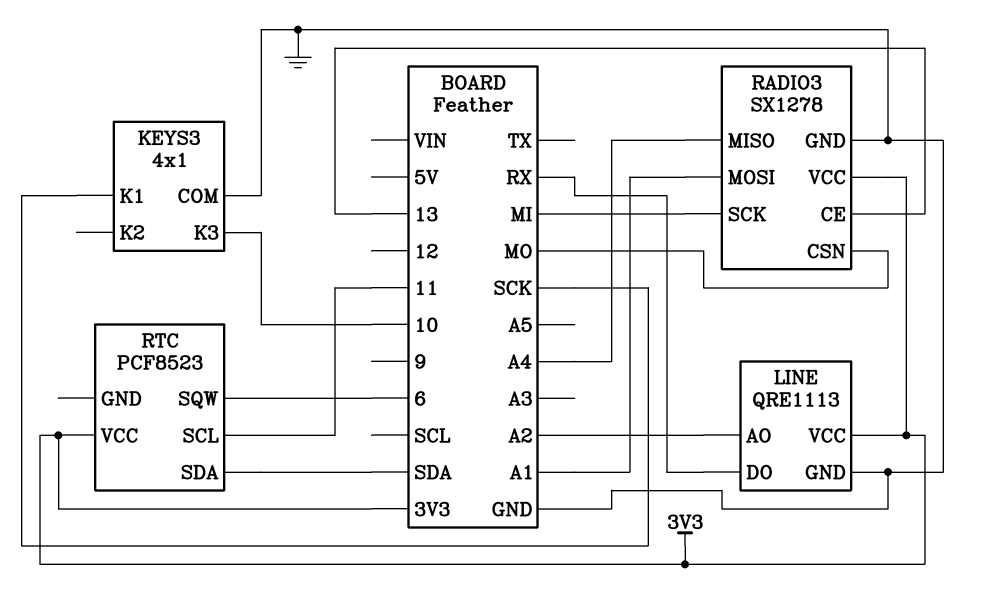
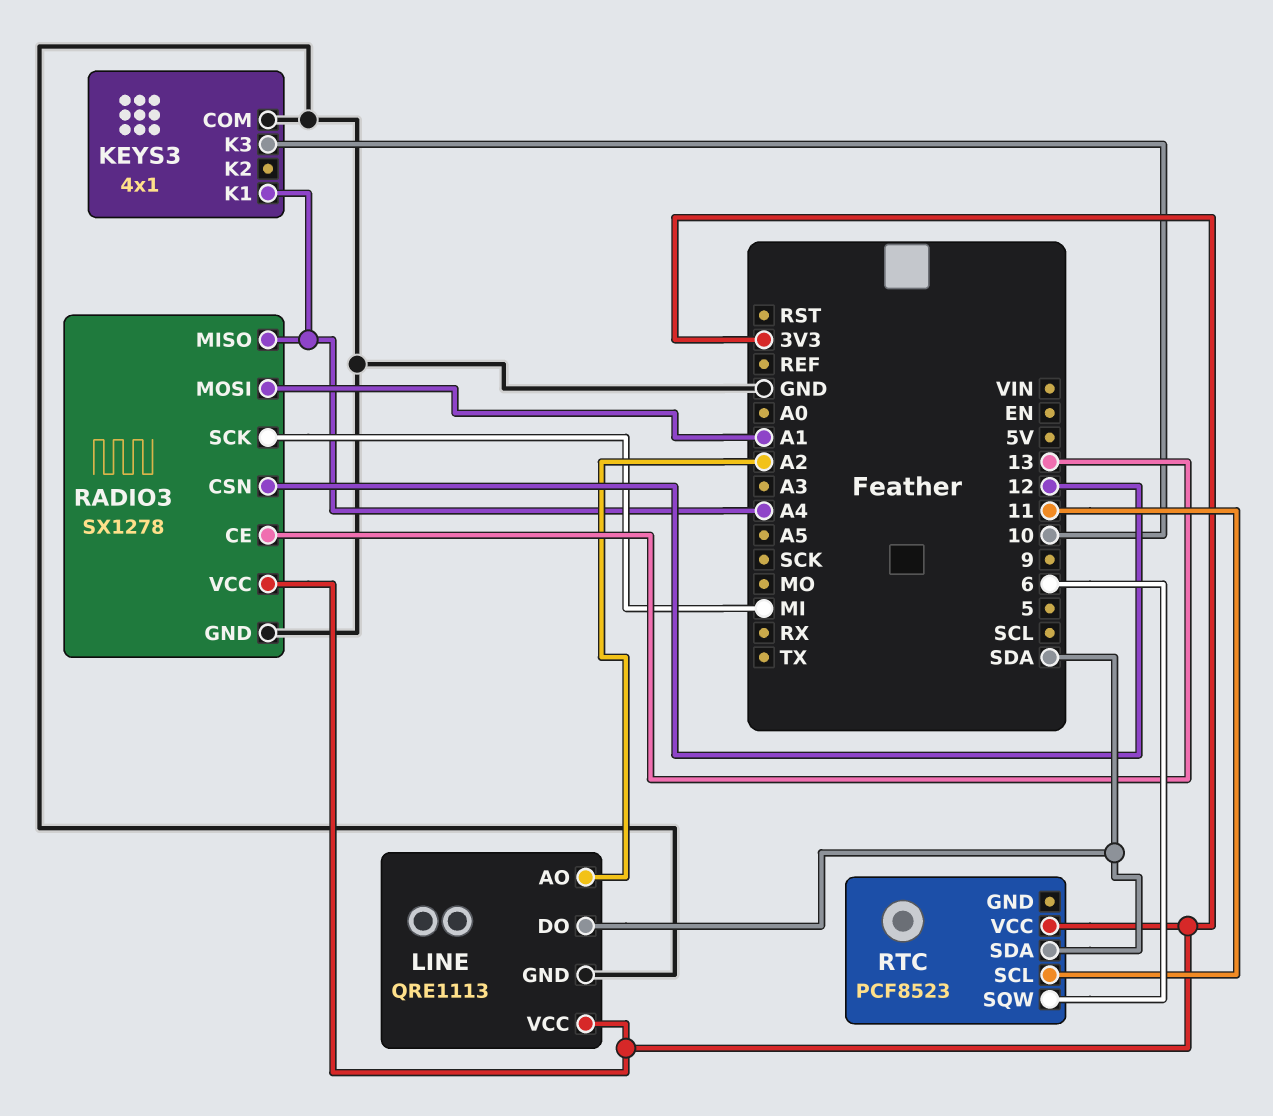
KEYS3 pin K1: SCK -> A4
LINE pin DO: RX -> SDA
RADIO3 pin CSN: MO -> 12

